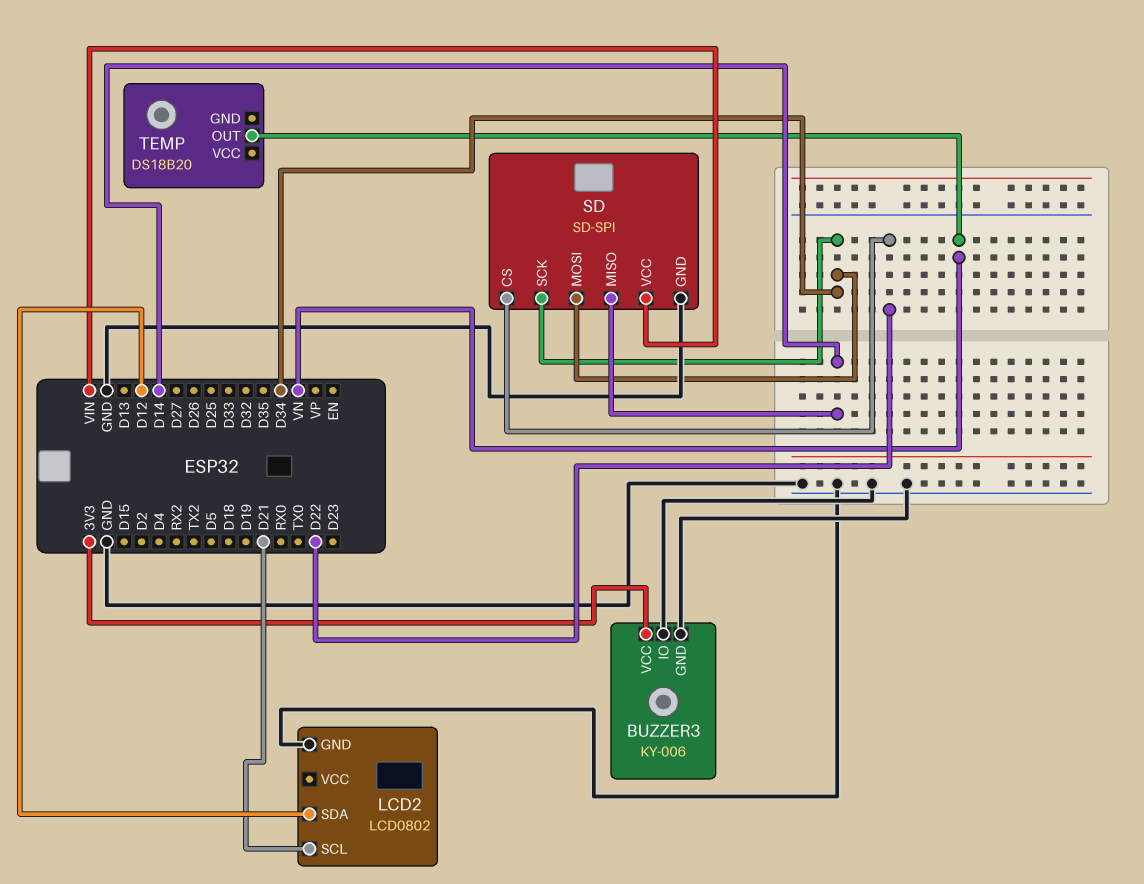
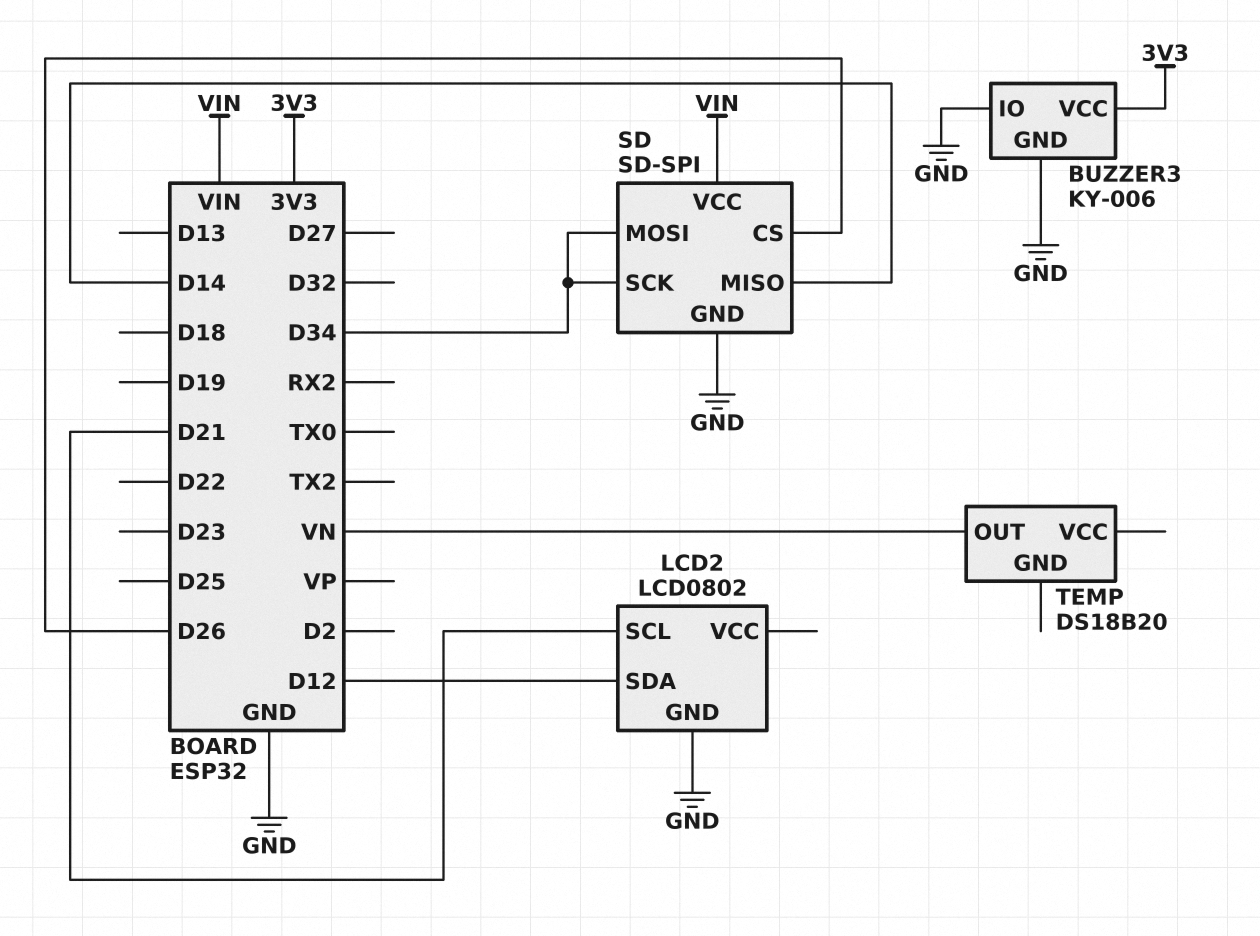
SD pin CS: D22 -> D26

